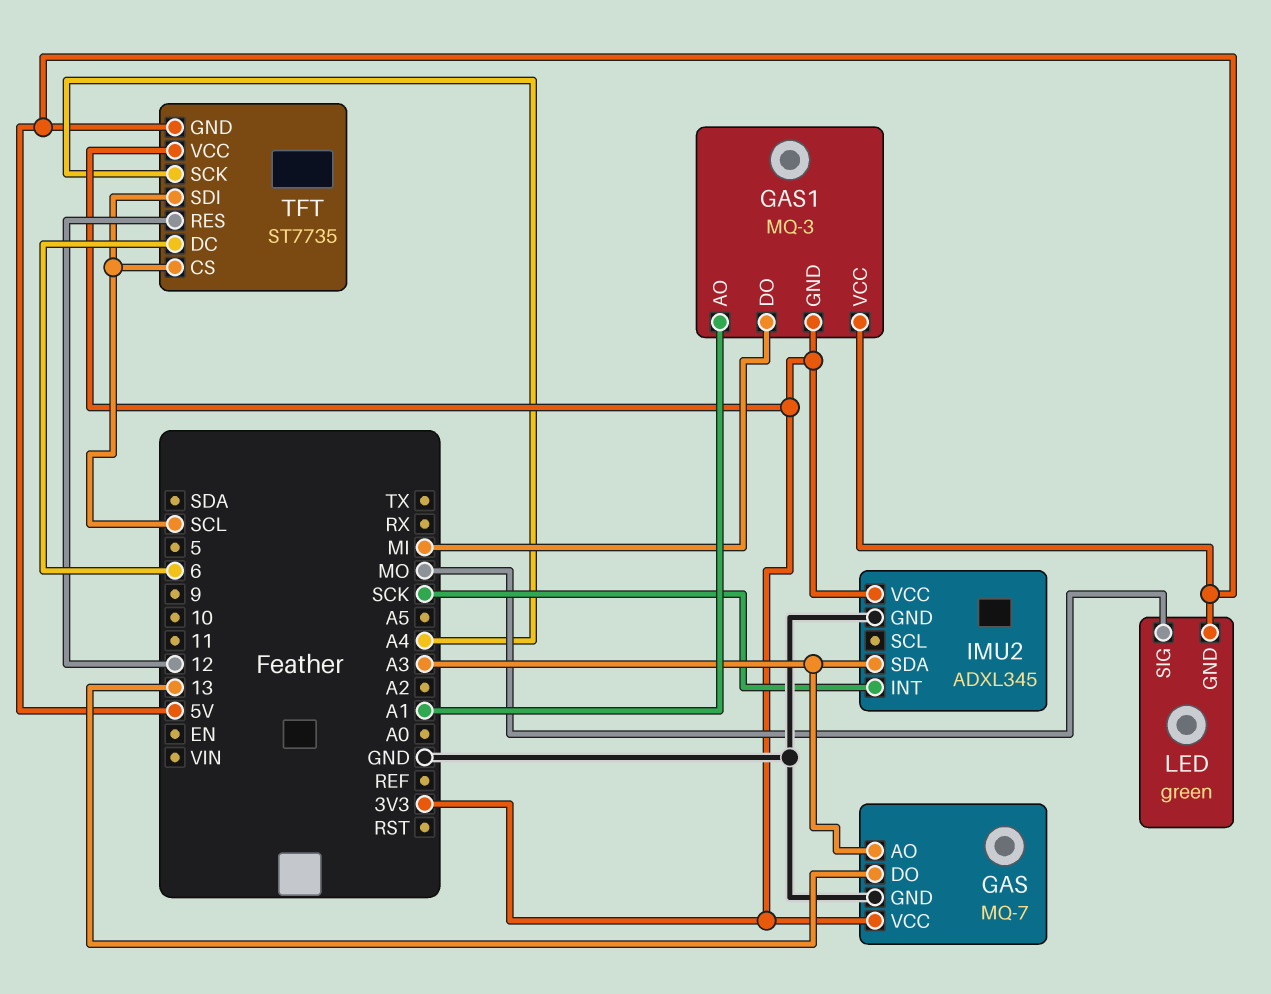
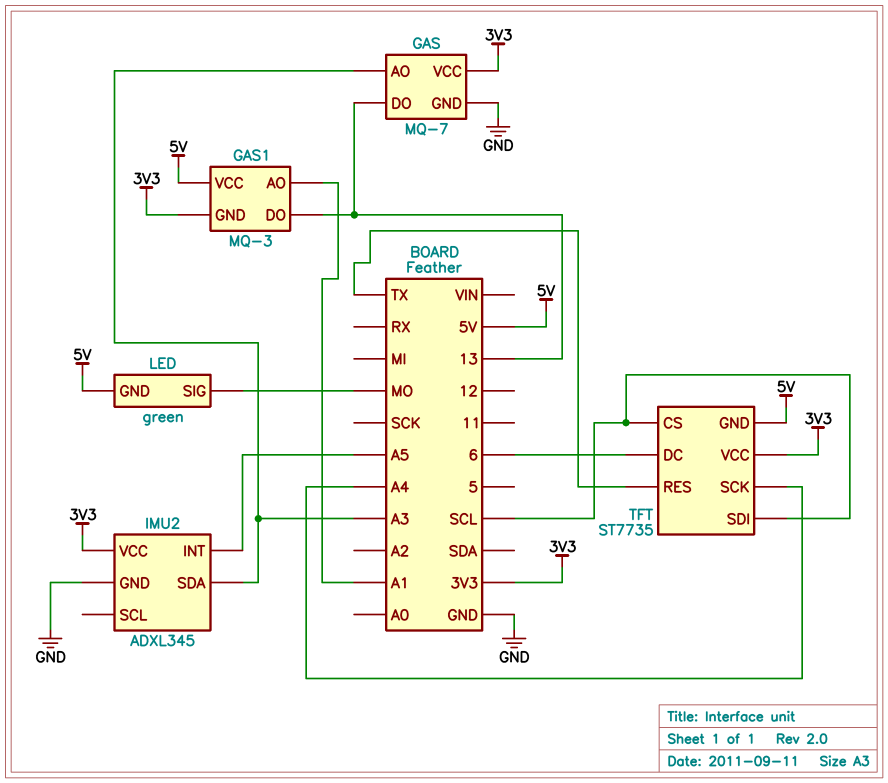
GAS1 pin DO: MI -> 13
IMU2 pin INT: SCK -> A5
TFT pin RES: 12 -> TX

